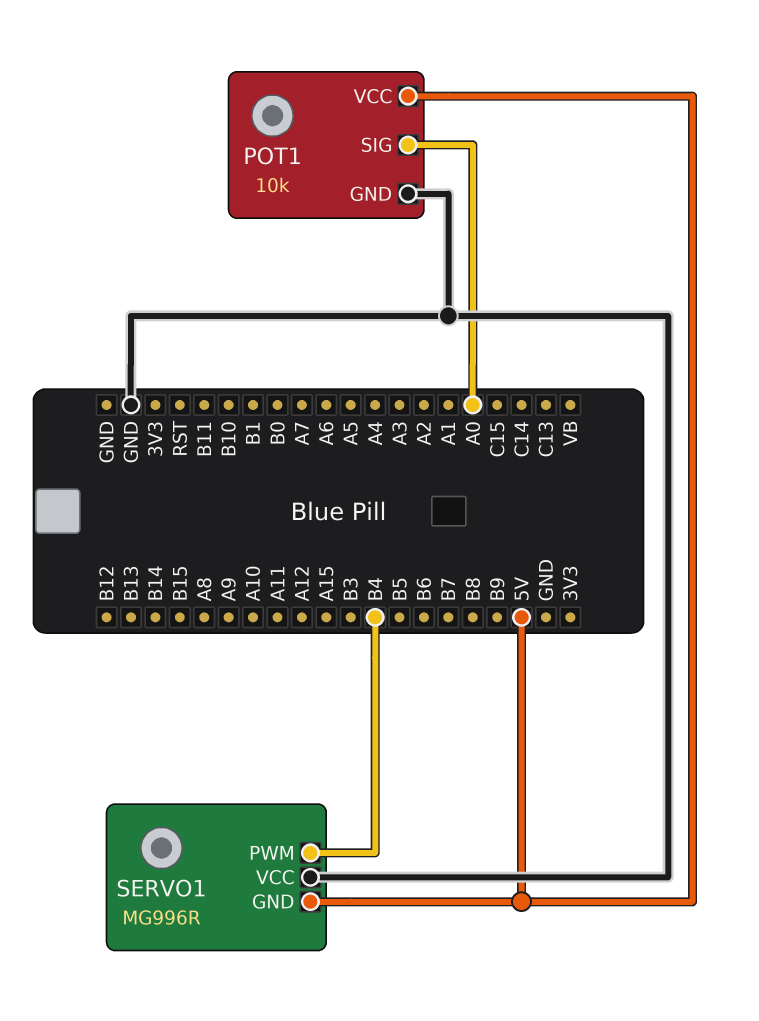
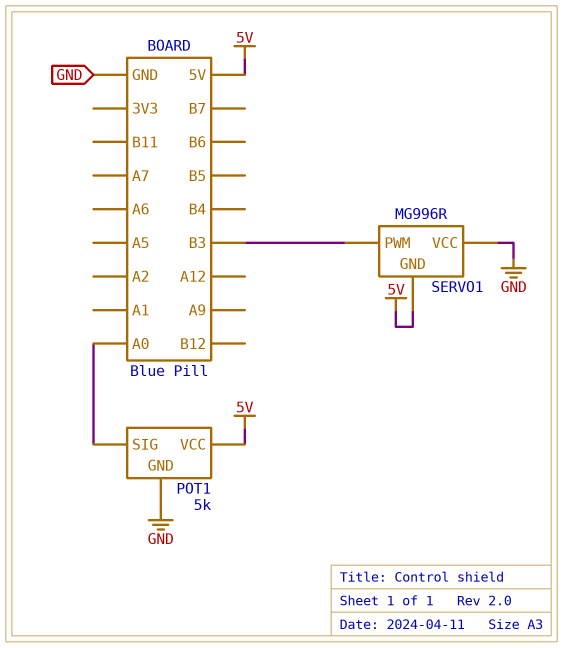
POT1: 10k -> 5k
SERVO1 pin PWM: B4 -> B3

